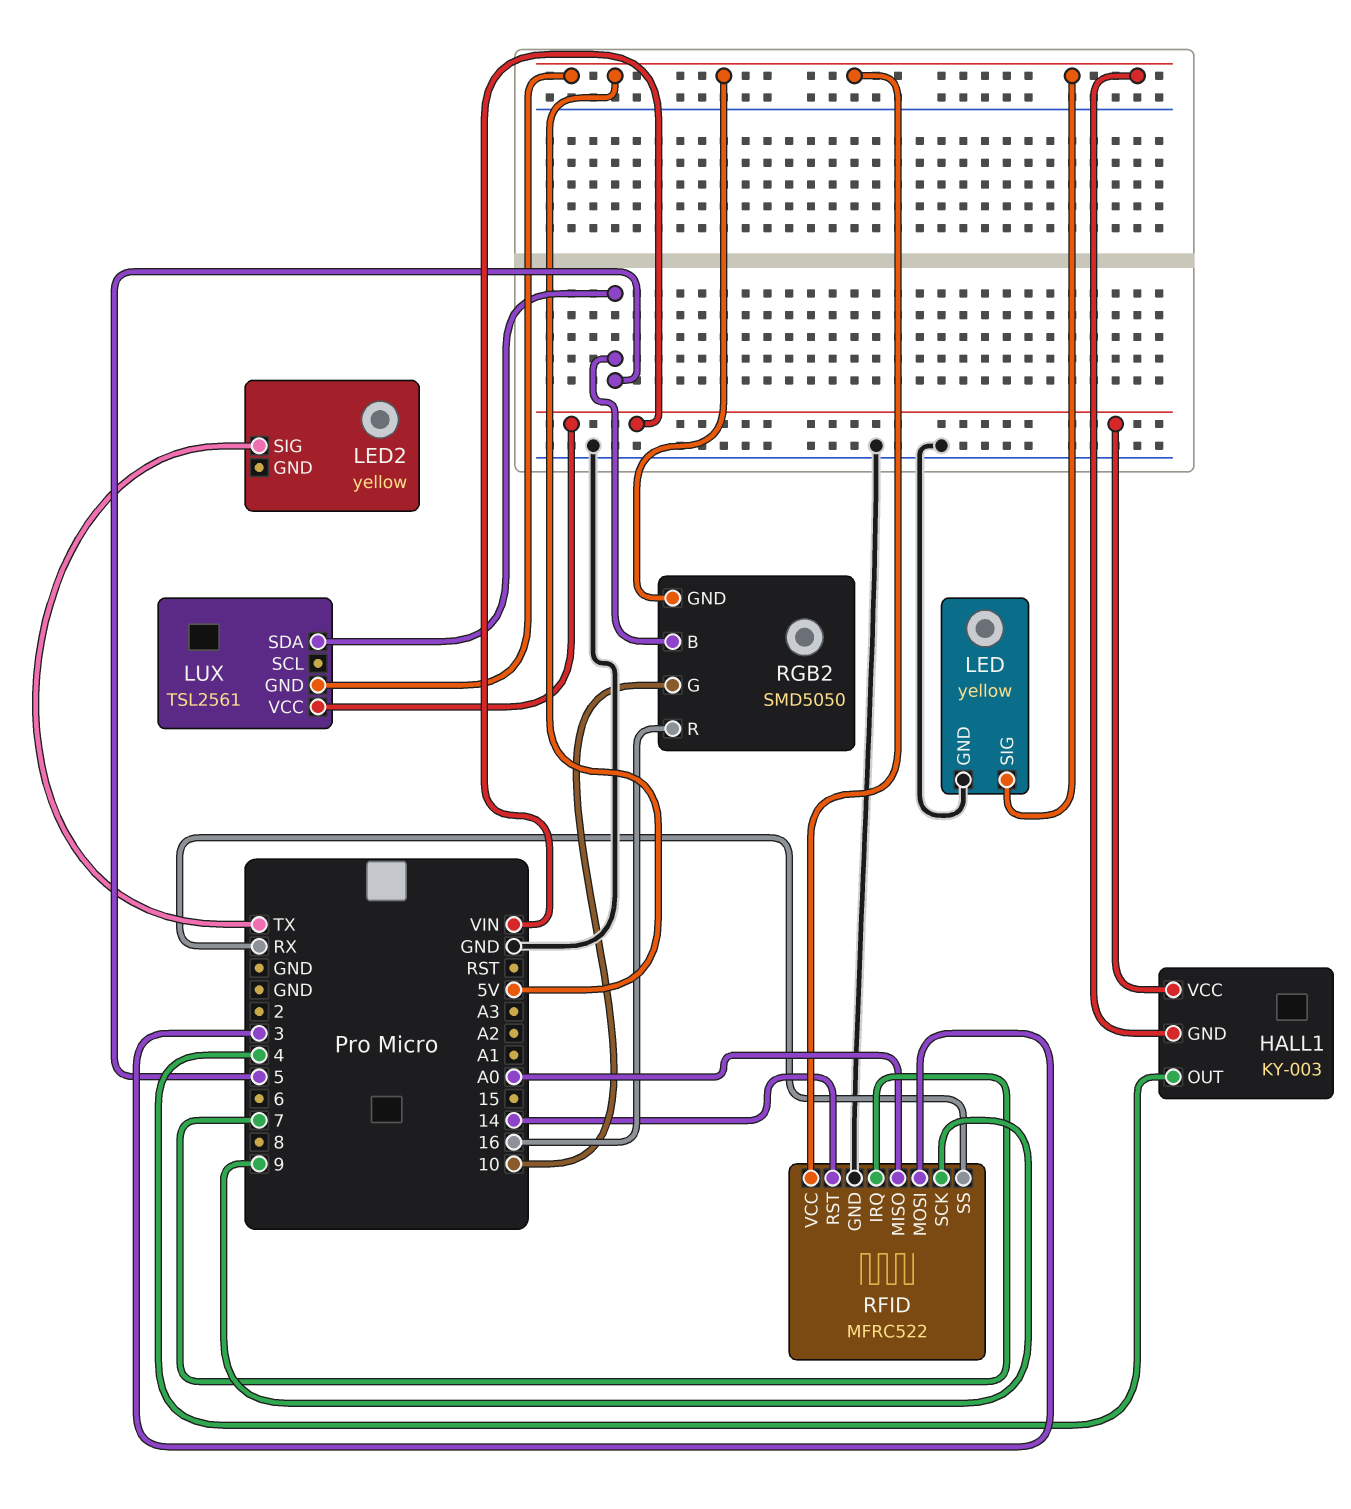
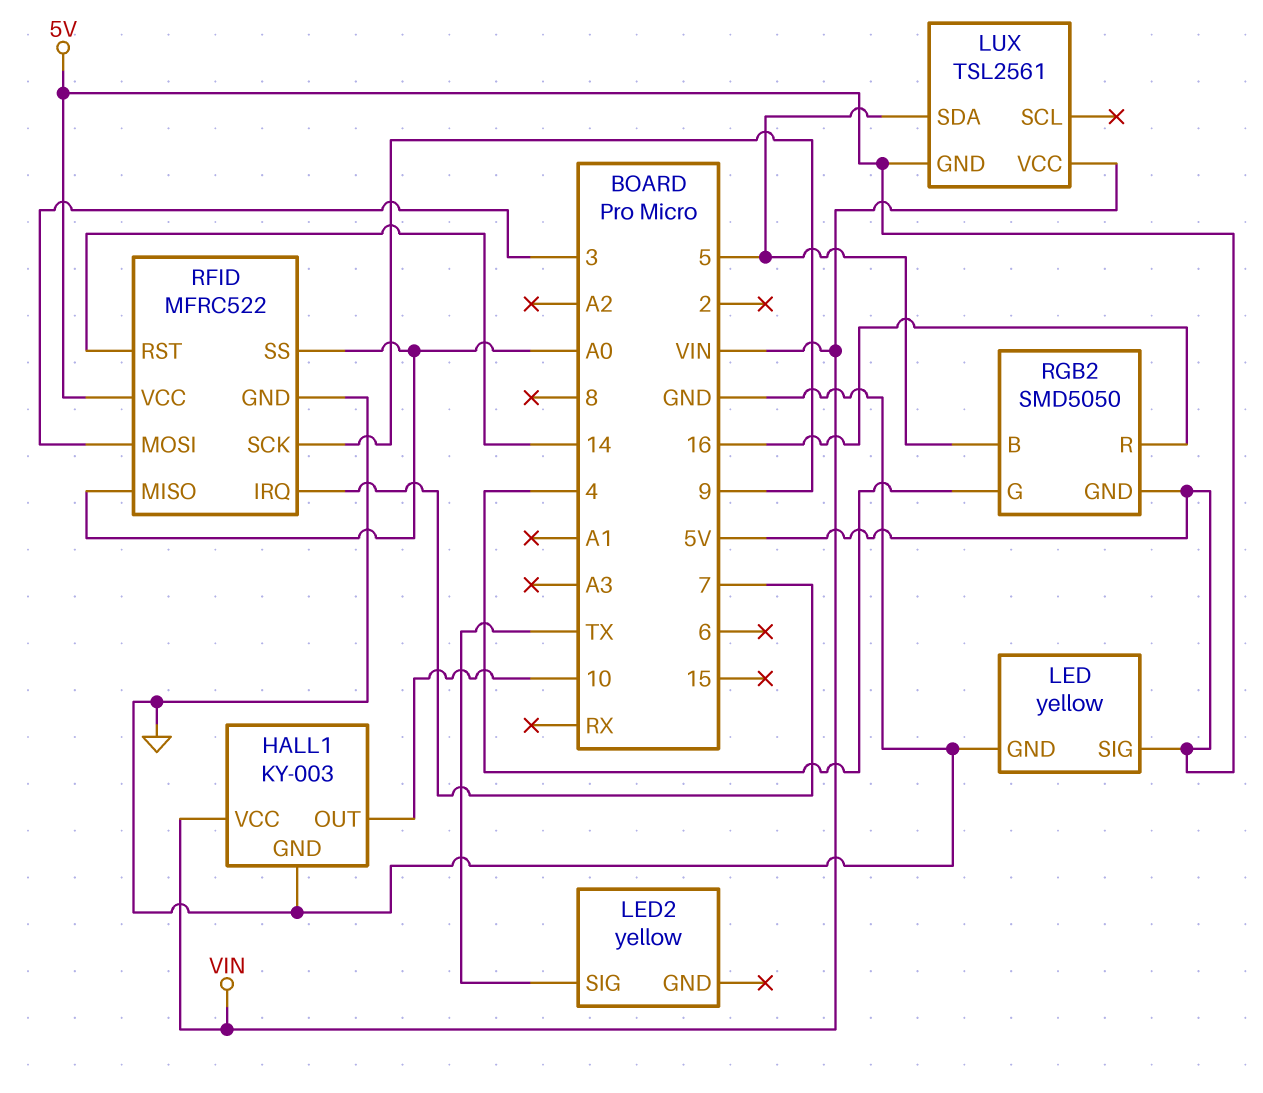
HALL1 pin GND: 5V -> GND
HALL1 pin OUT: 4 -> 10
RFID pin SS: RX -> A0
RGB2 pin G: 10 -> 4

